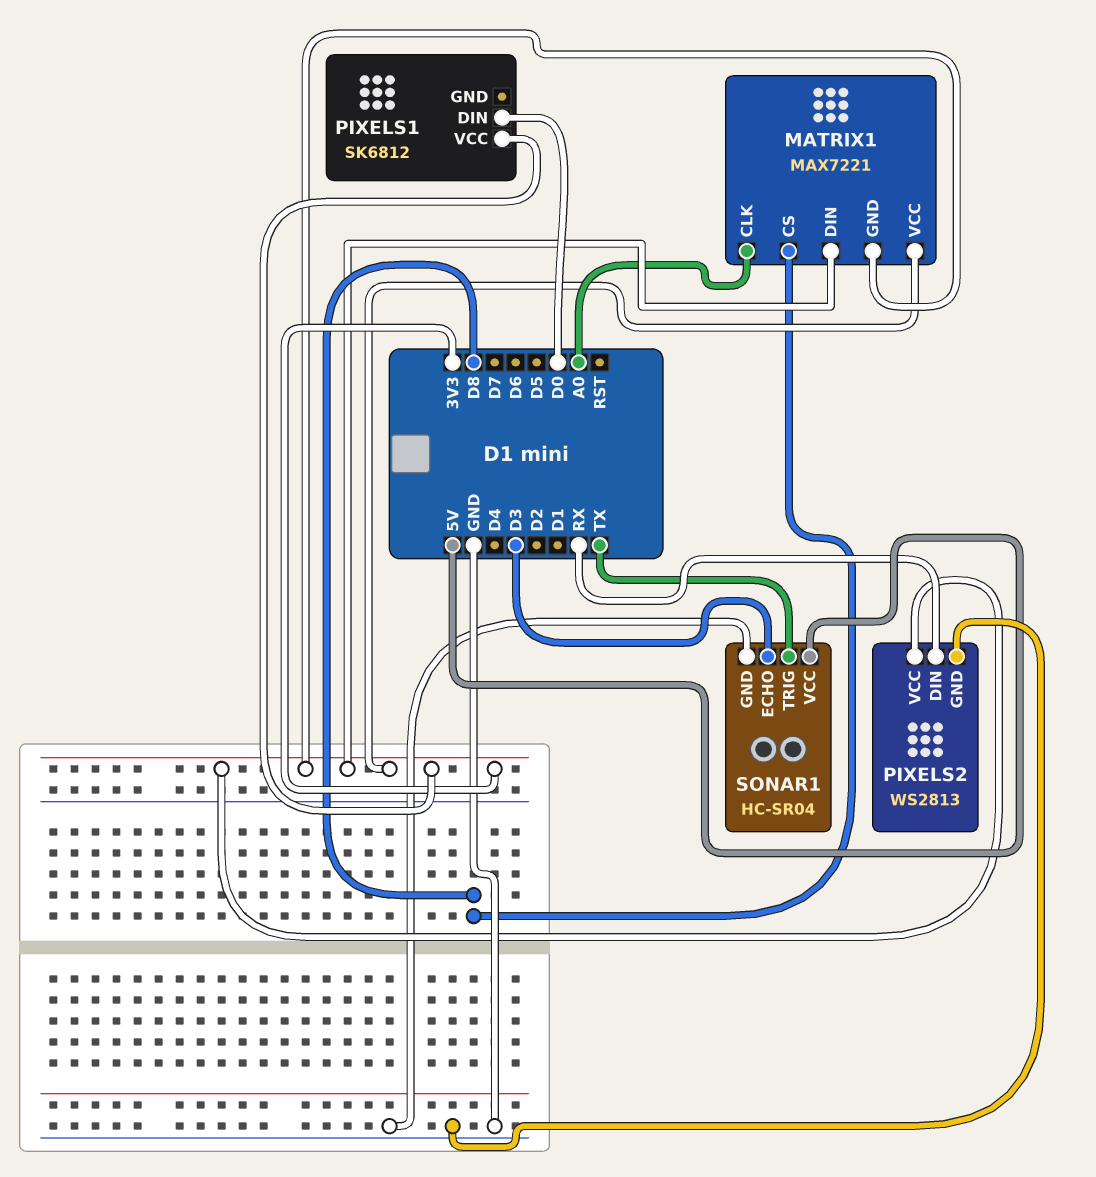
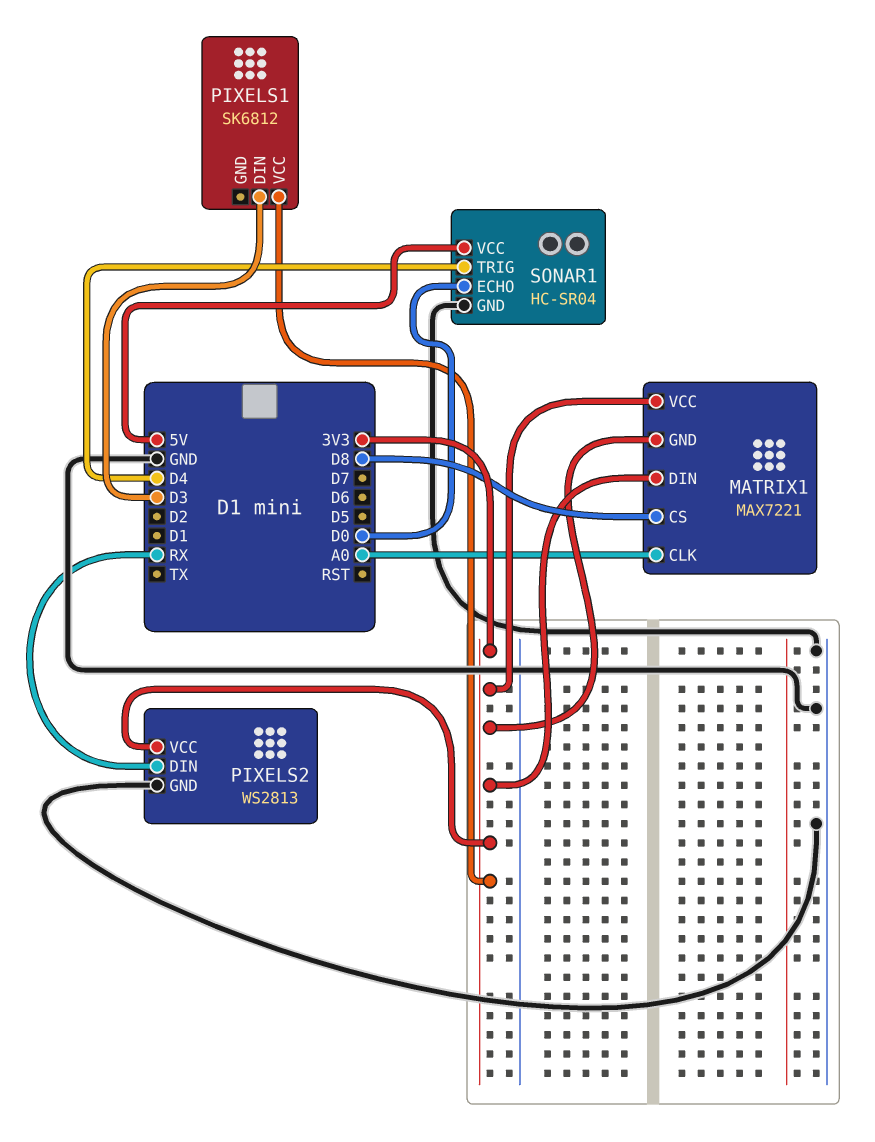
PIXELS1 pin DIN: D0 -> D3
SONAR1 pin ECHO: D3 -> D0
SONAR1 pin TRIG: TX -> D4

